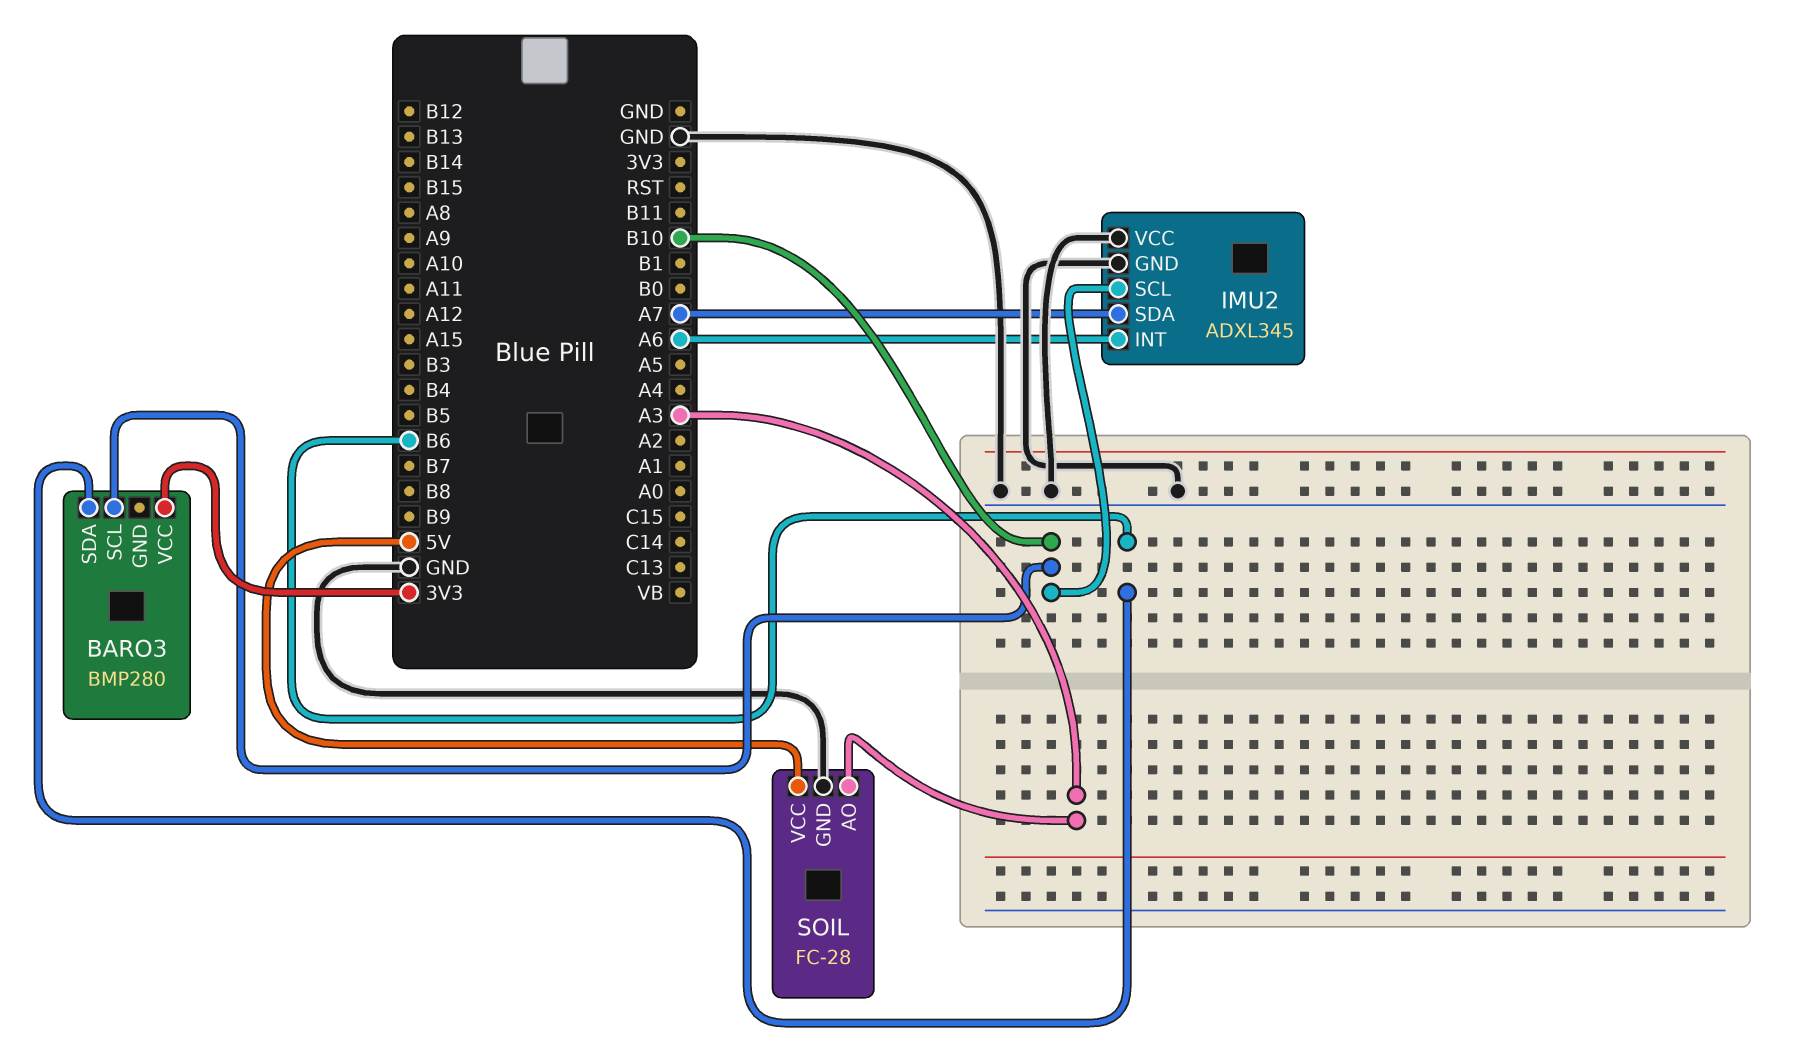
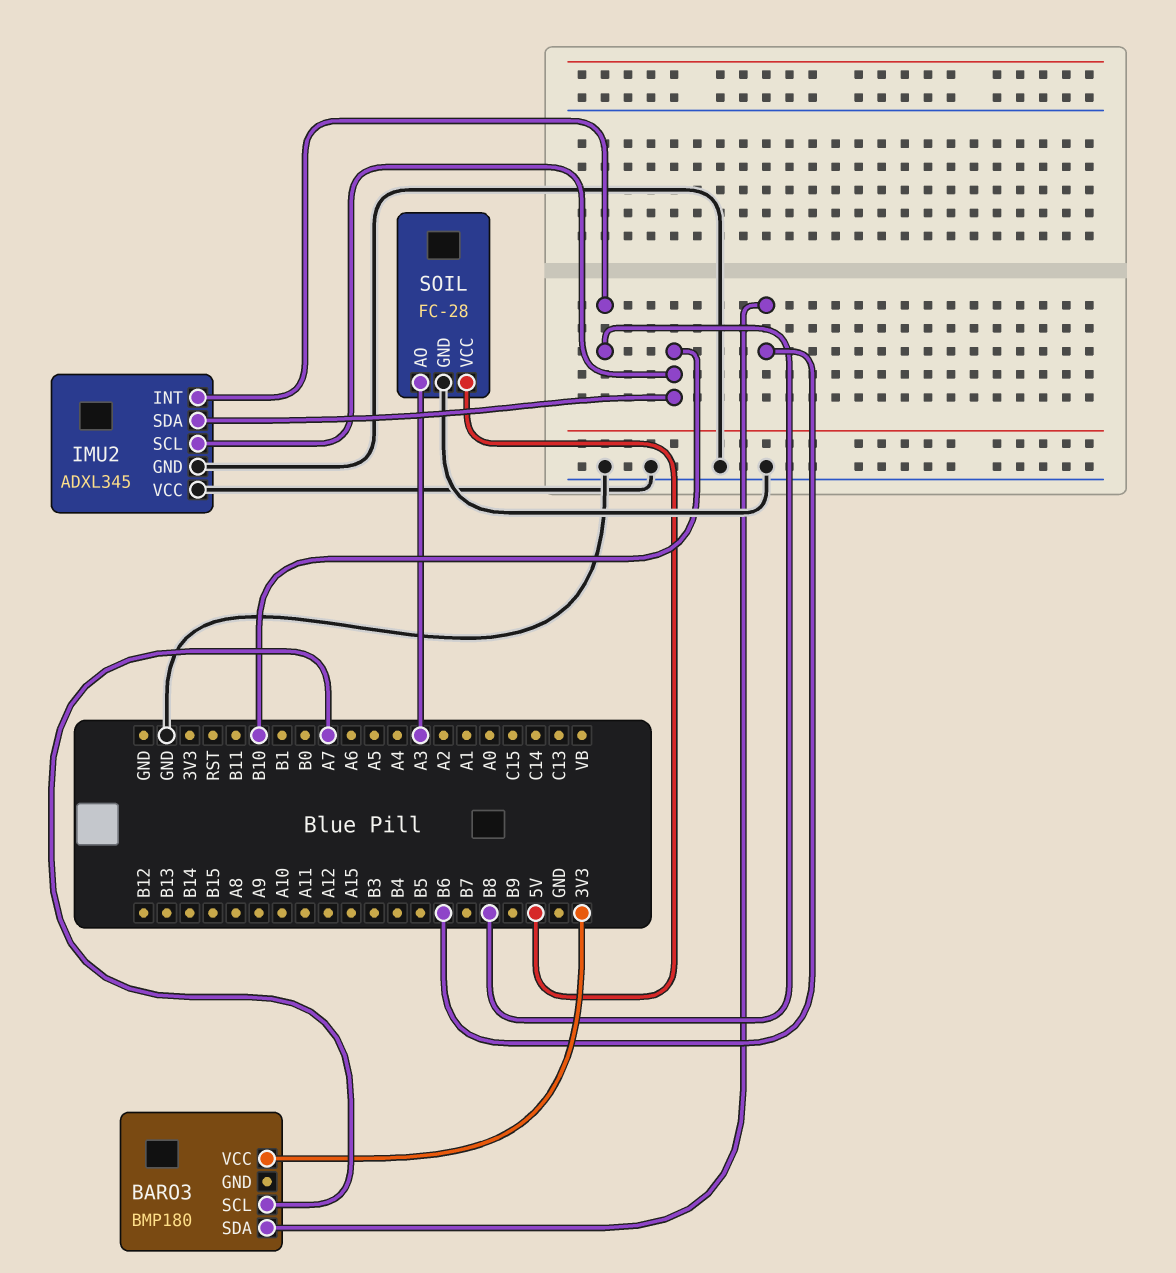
BARO3: BMP280 -> BMP180
BARO3 pin SCL: B10 -> A7
IMU2 pin INT: A6 -> B8
IMU2 pin SDA: A7 -> B10

